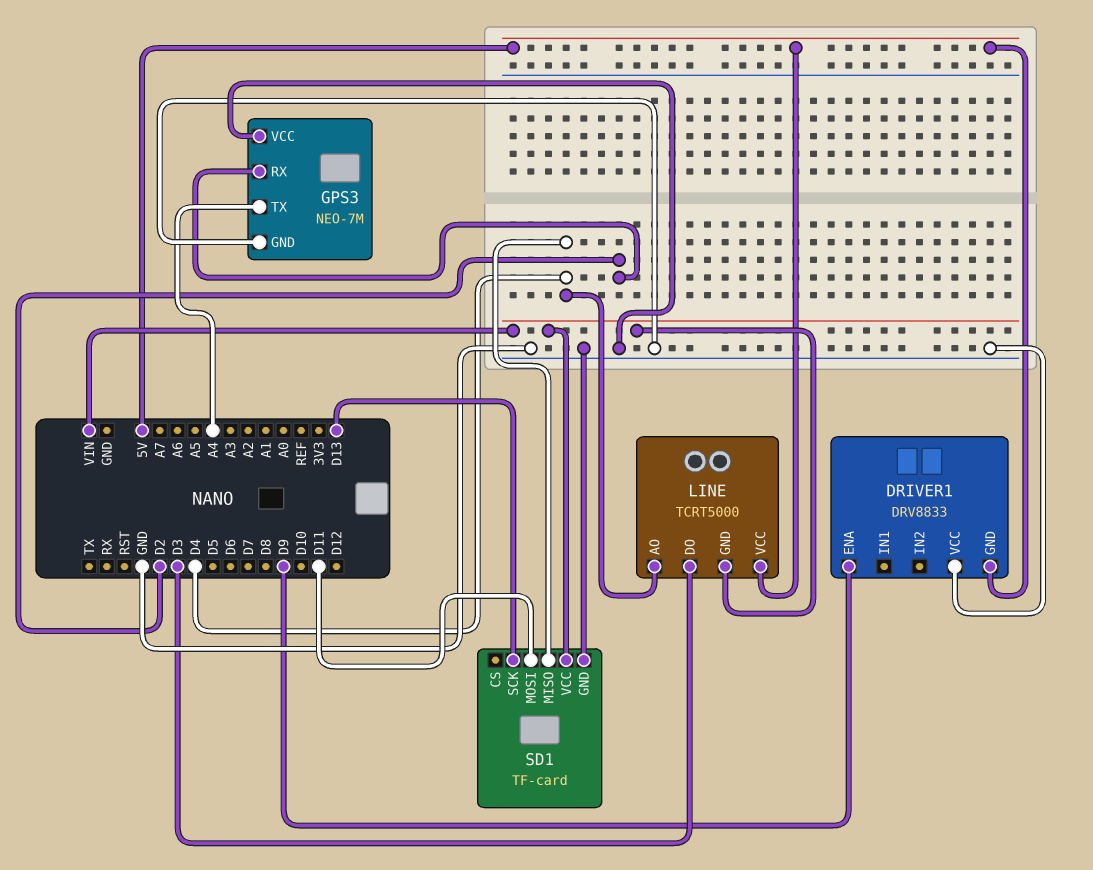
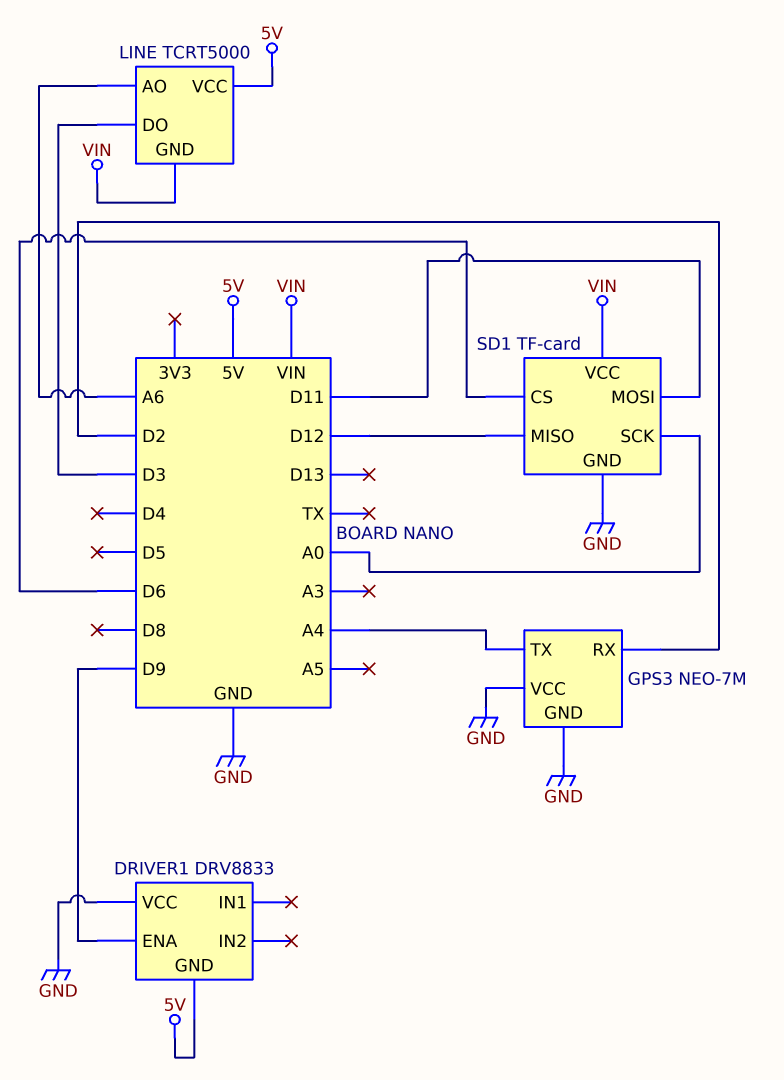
LINE pin AO: D4 -> A6
SD1 pin CS: none -> D6
SD1 pin MISO: D4 -> D12
SD1 pin SCK: D13 -> A0

